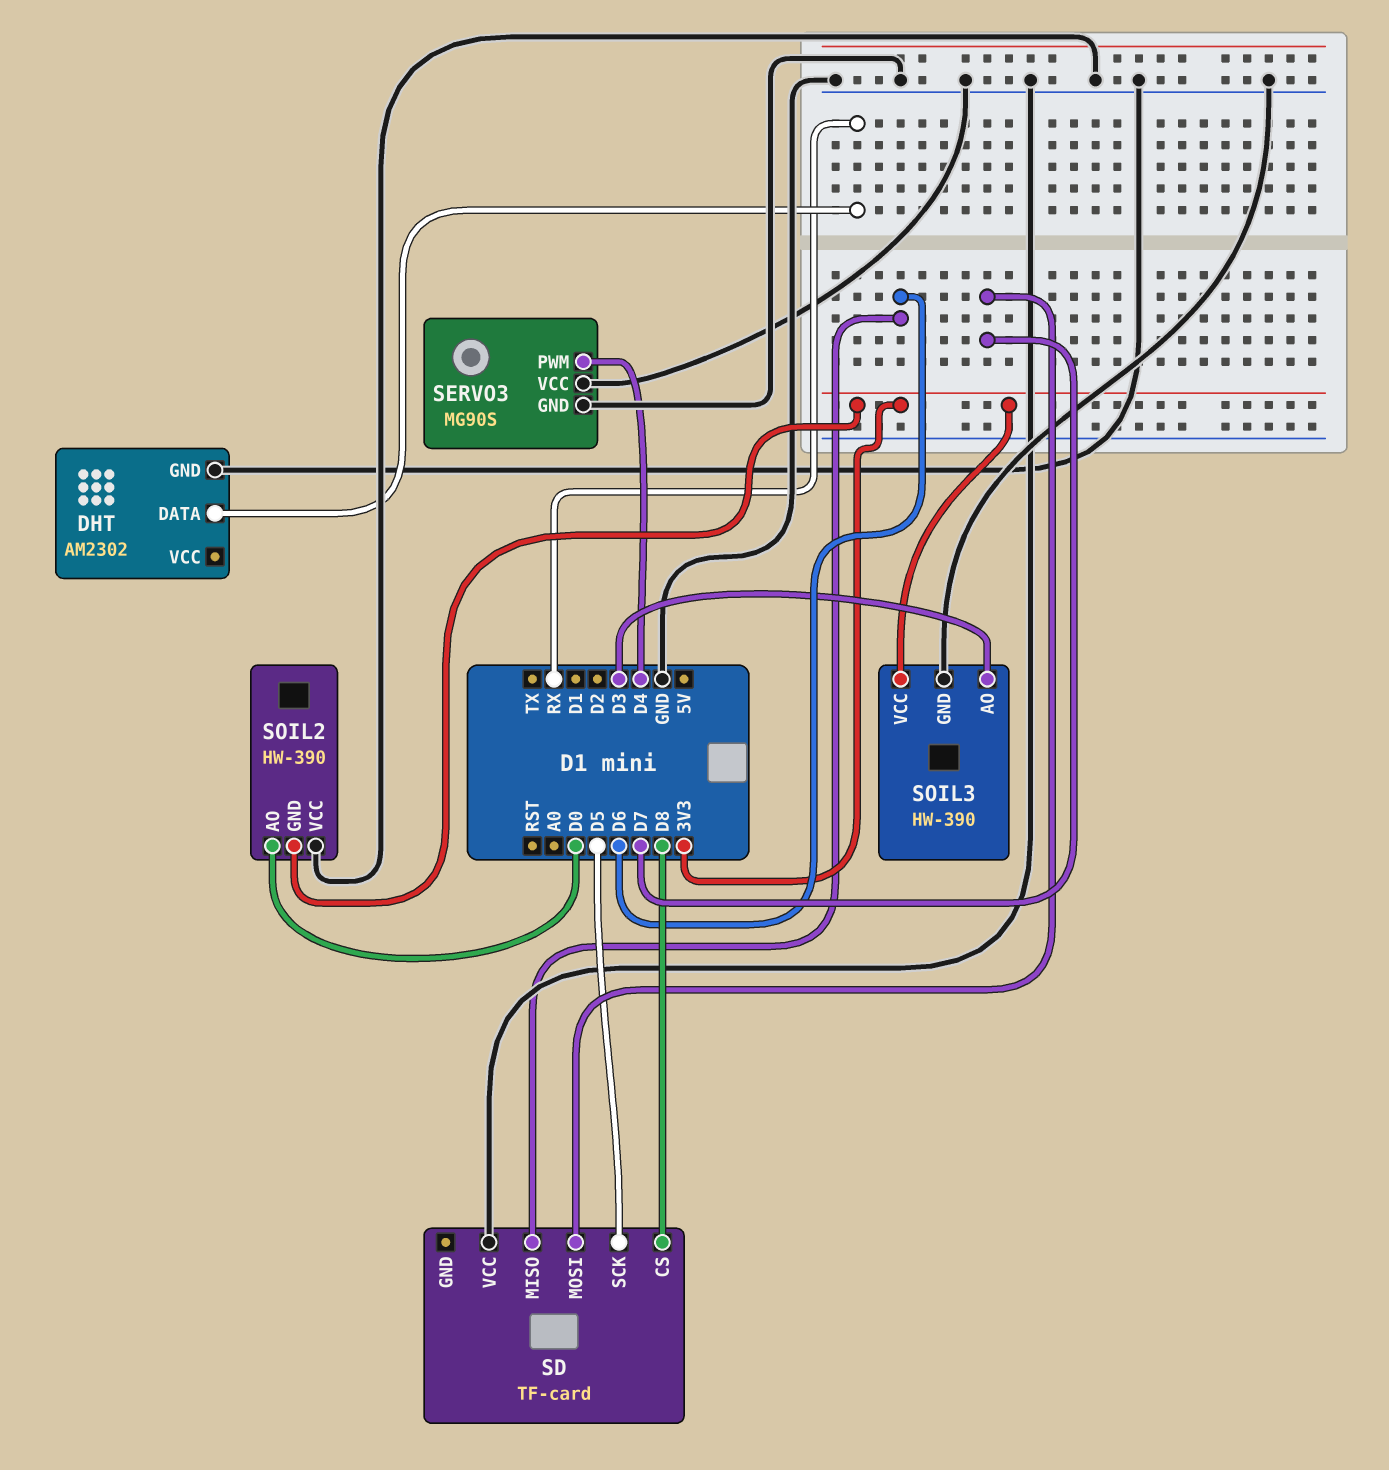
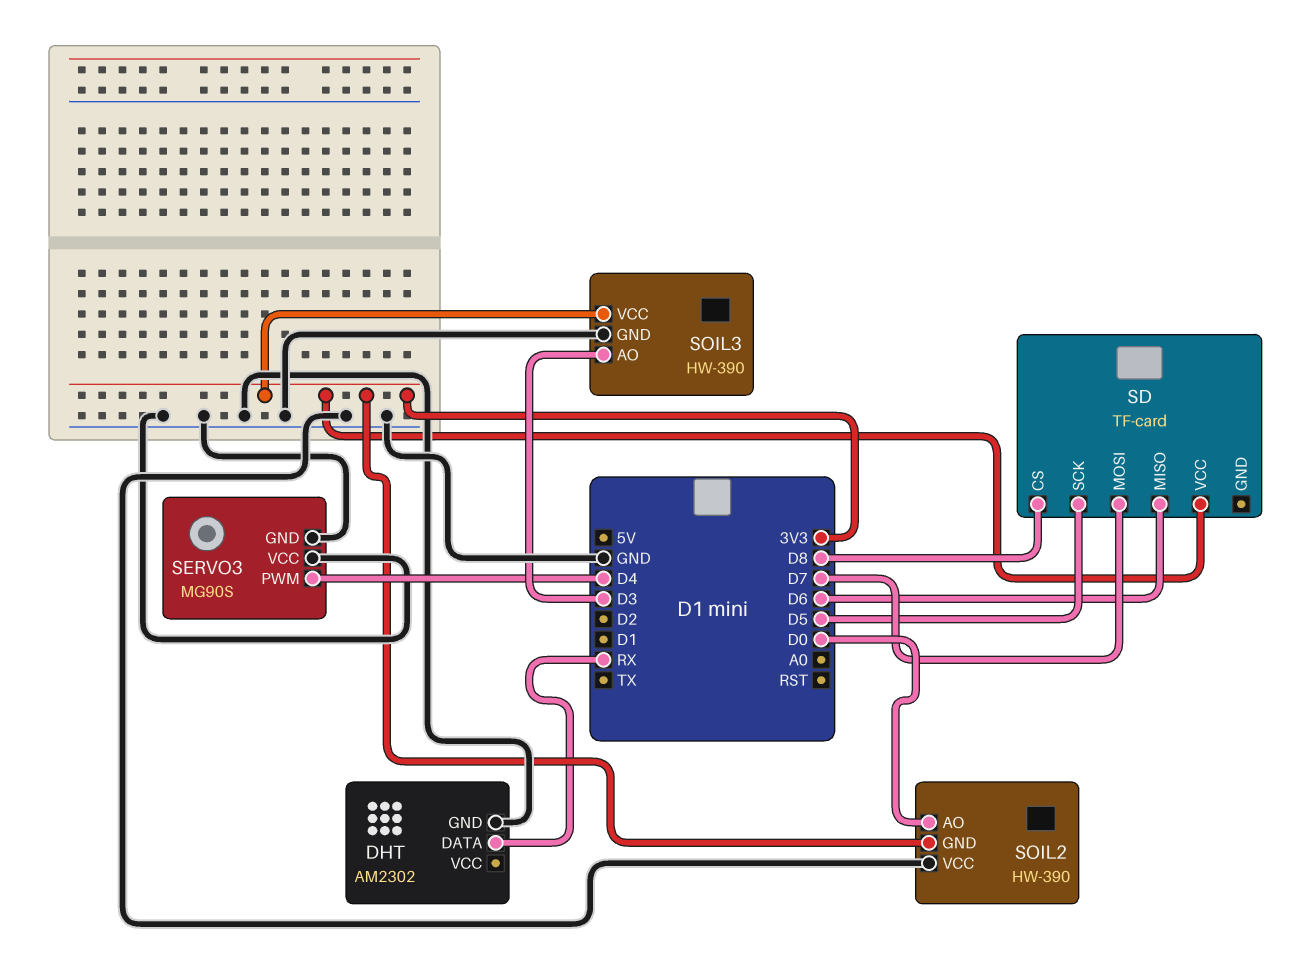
SD pin VCC: GND -> 3V3

